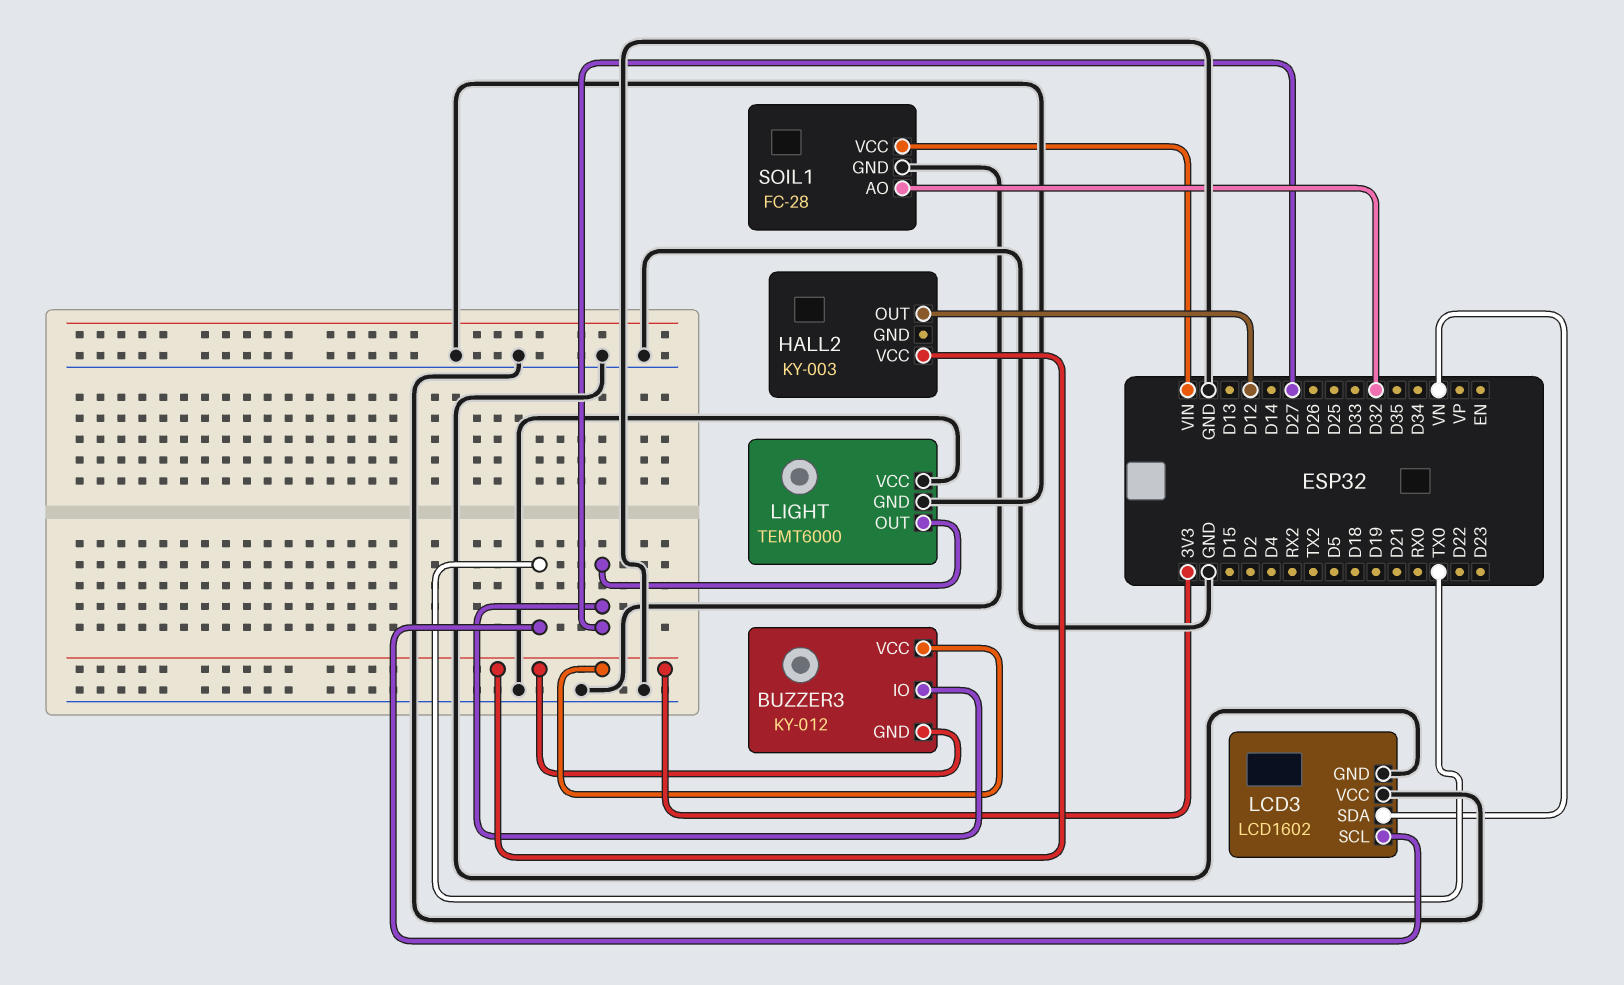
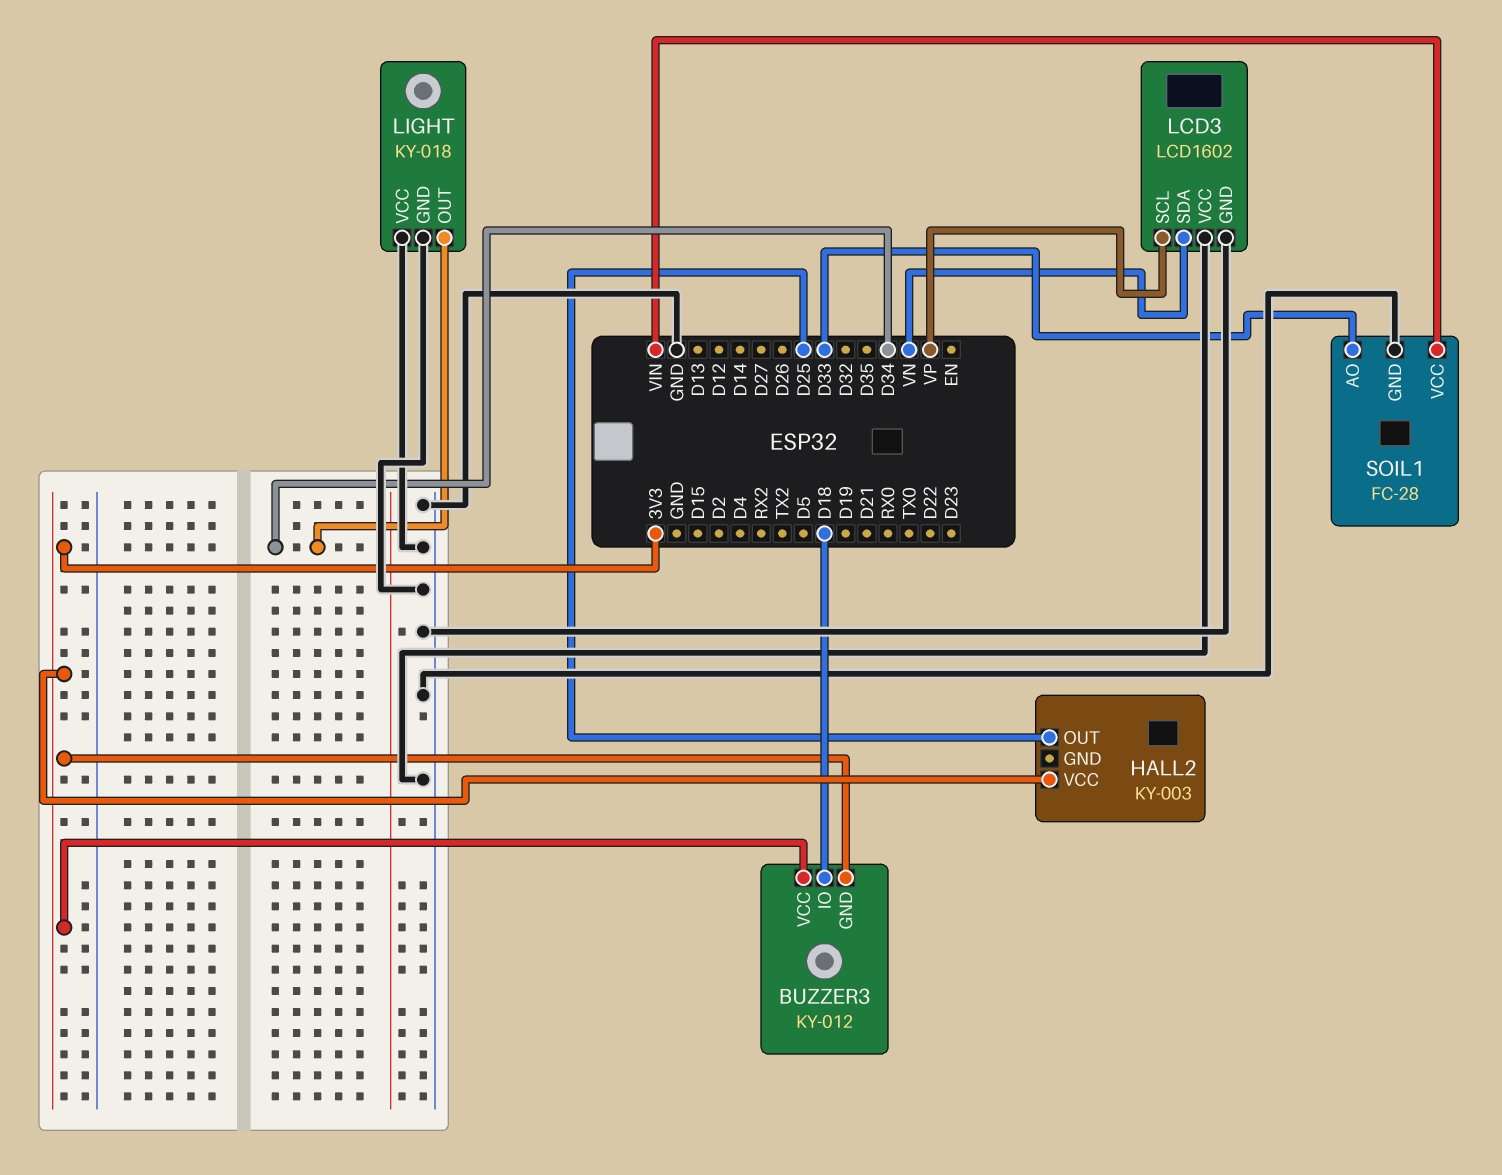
BUZZER3 pin IO: D27 -> D18
HALL2 pin OUT: D12 -> D25
LCD3 pin SCL: TX0 -> VP
LIGHT: TEMT6000 -> KY-018
LIGHT pin OUT: D27 -> D34
SOIL1 pin AO: D32 -> D33

